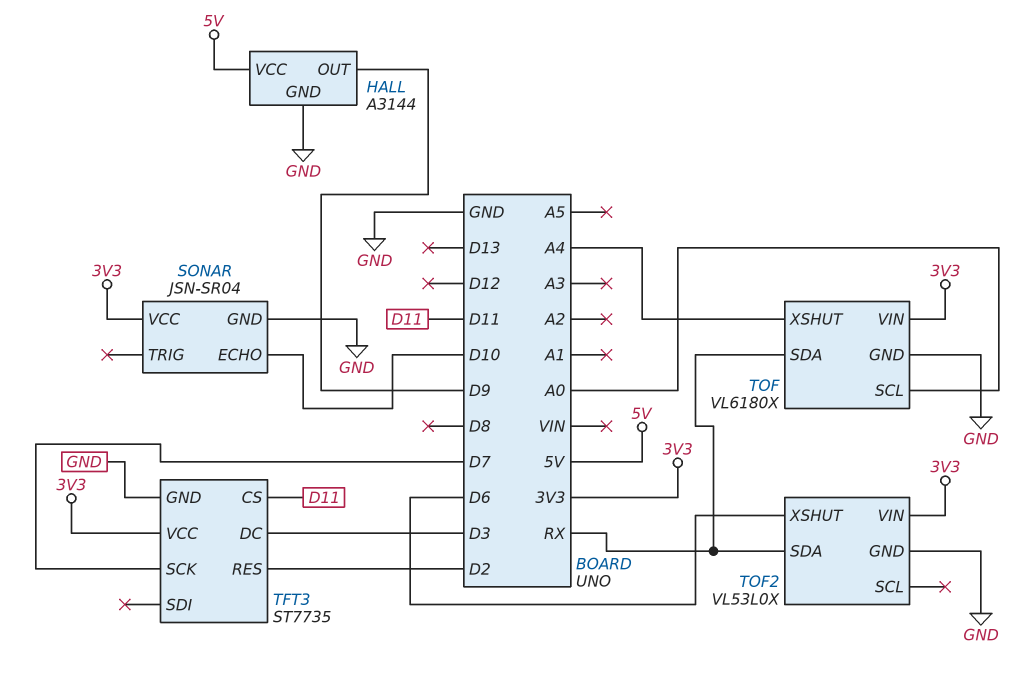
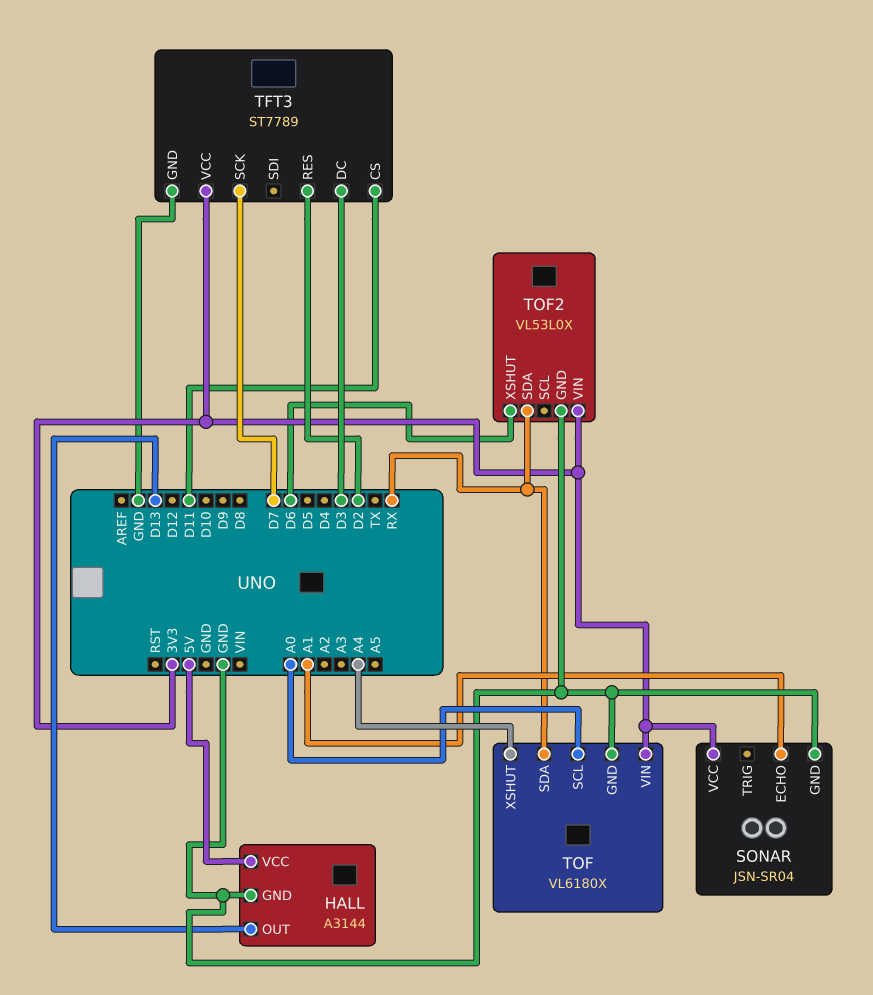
HALL pin OUT: D9 -> D13
SONAR pin ECHO: D10 -> A1
TFT3: ST7735 -> ST7789

